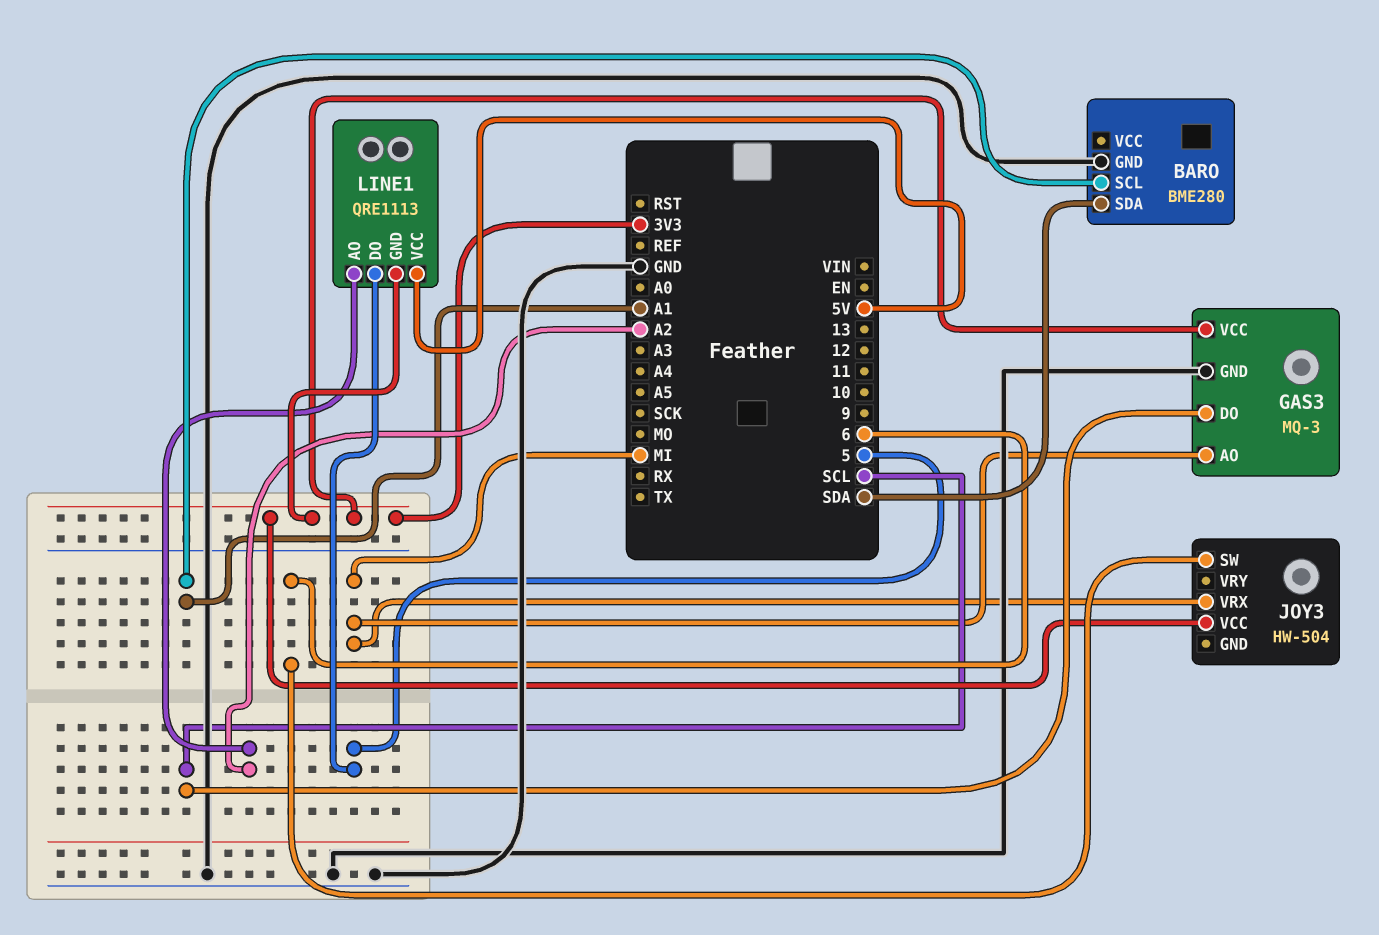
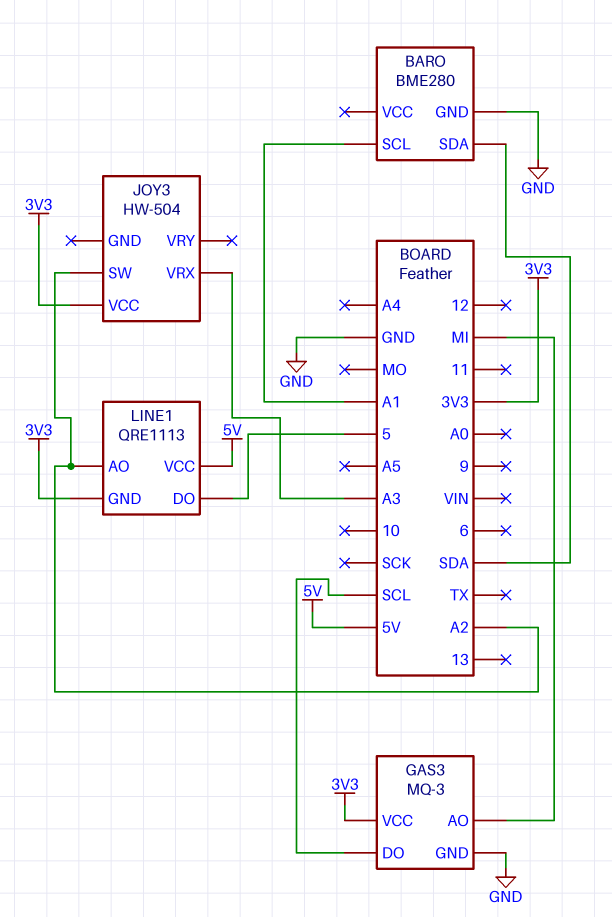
JOY3 pin SW: 6 -> A2
JOY3 pin VRX: MI -> A3

